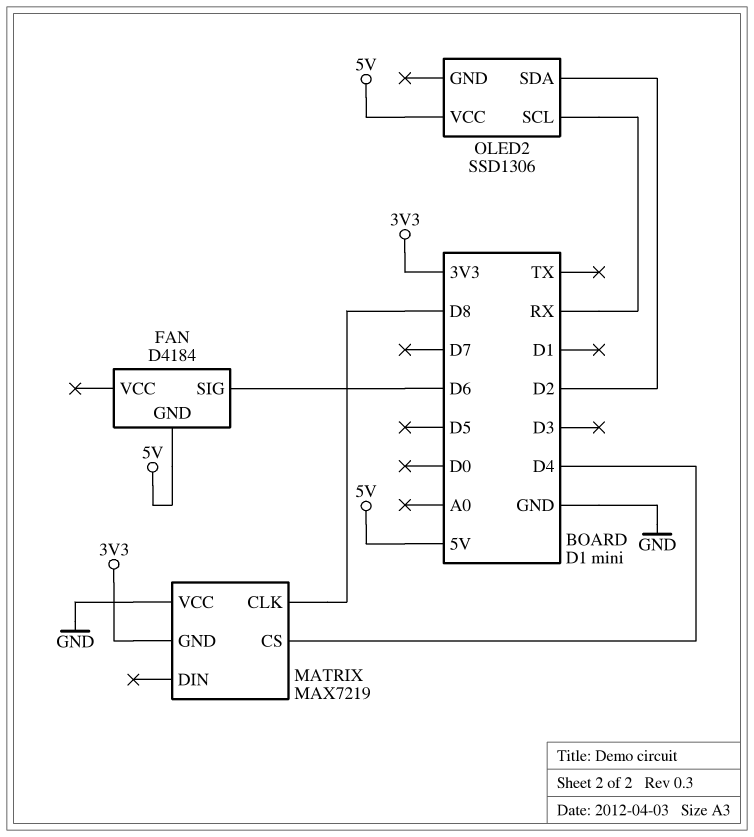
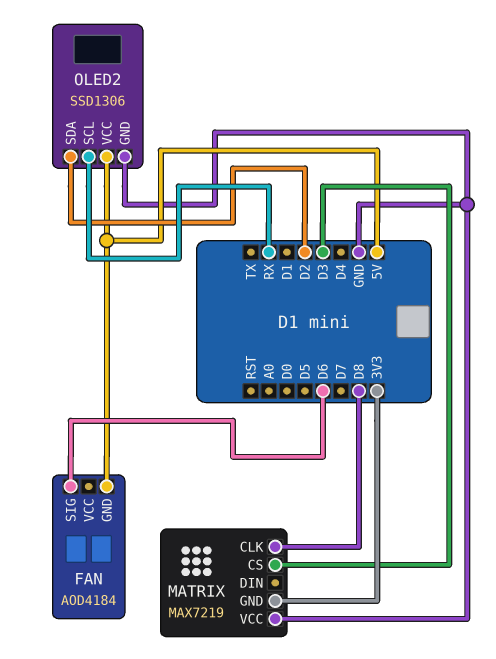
FAN: D4184 -> AOD4184
MATRIX pin CS: D4 -> D3
OLED2 pin GND: none -> GND

